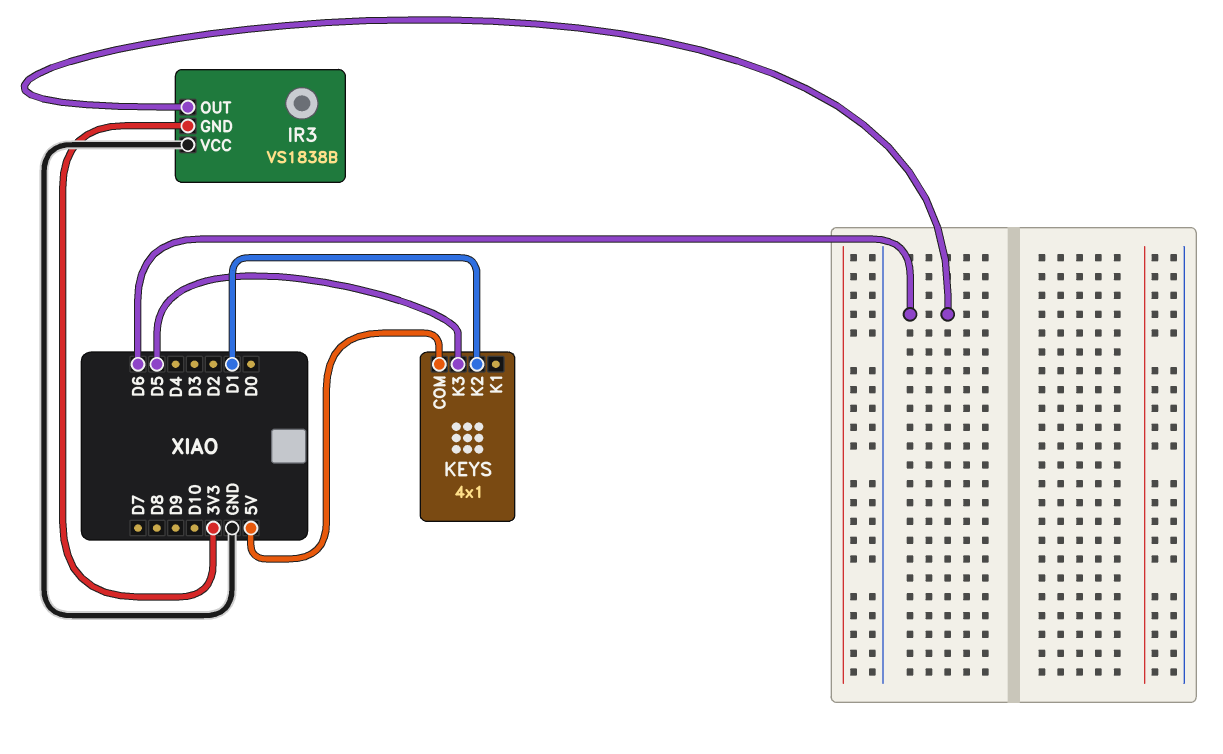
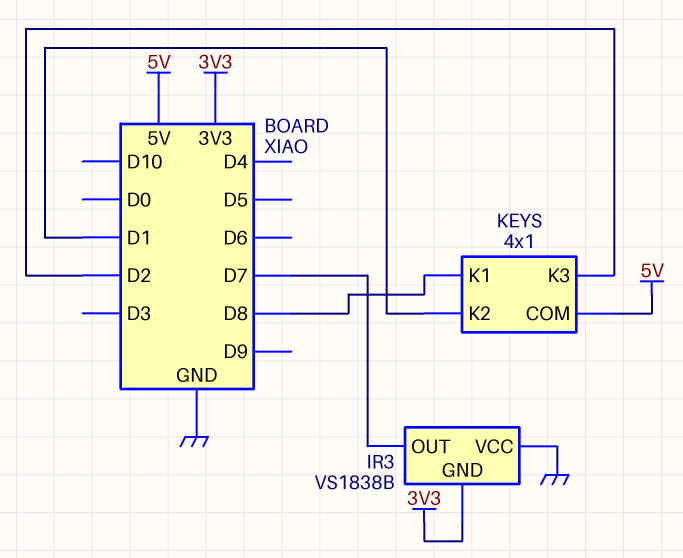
IR3 pin OUT: D6 -> D7
KEYS pin K1: none -> D8
KEYS pin K3: D5 -> D2

